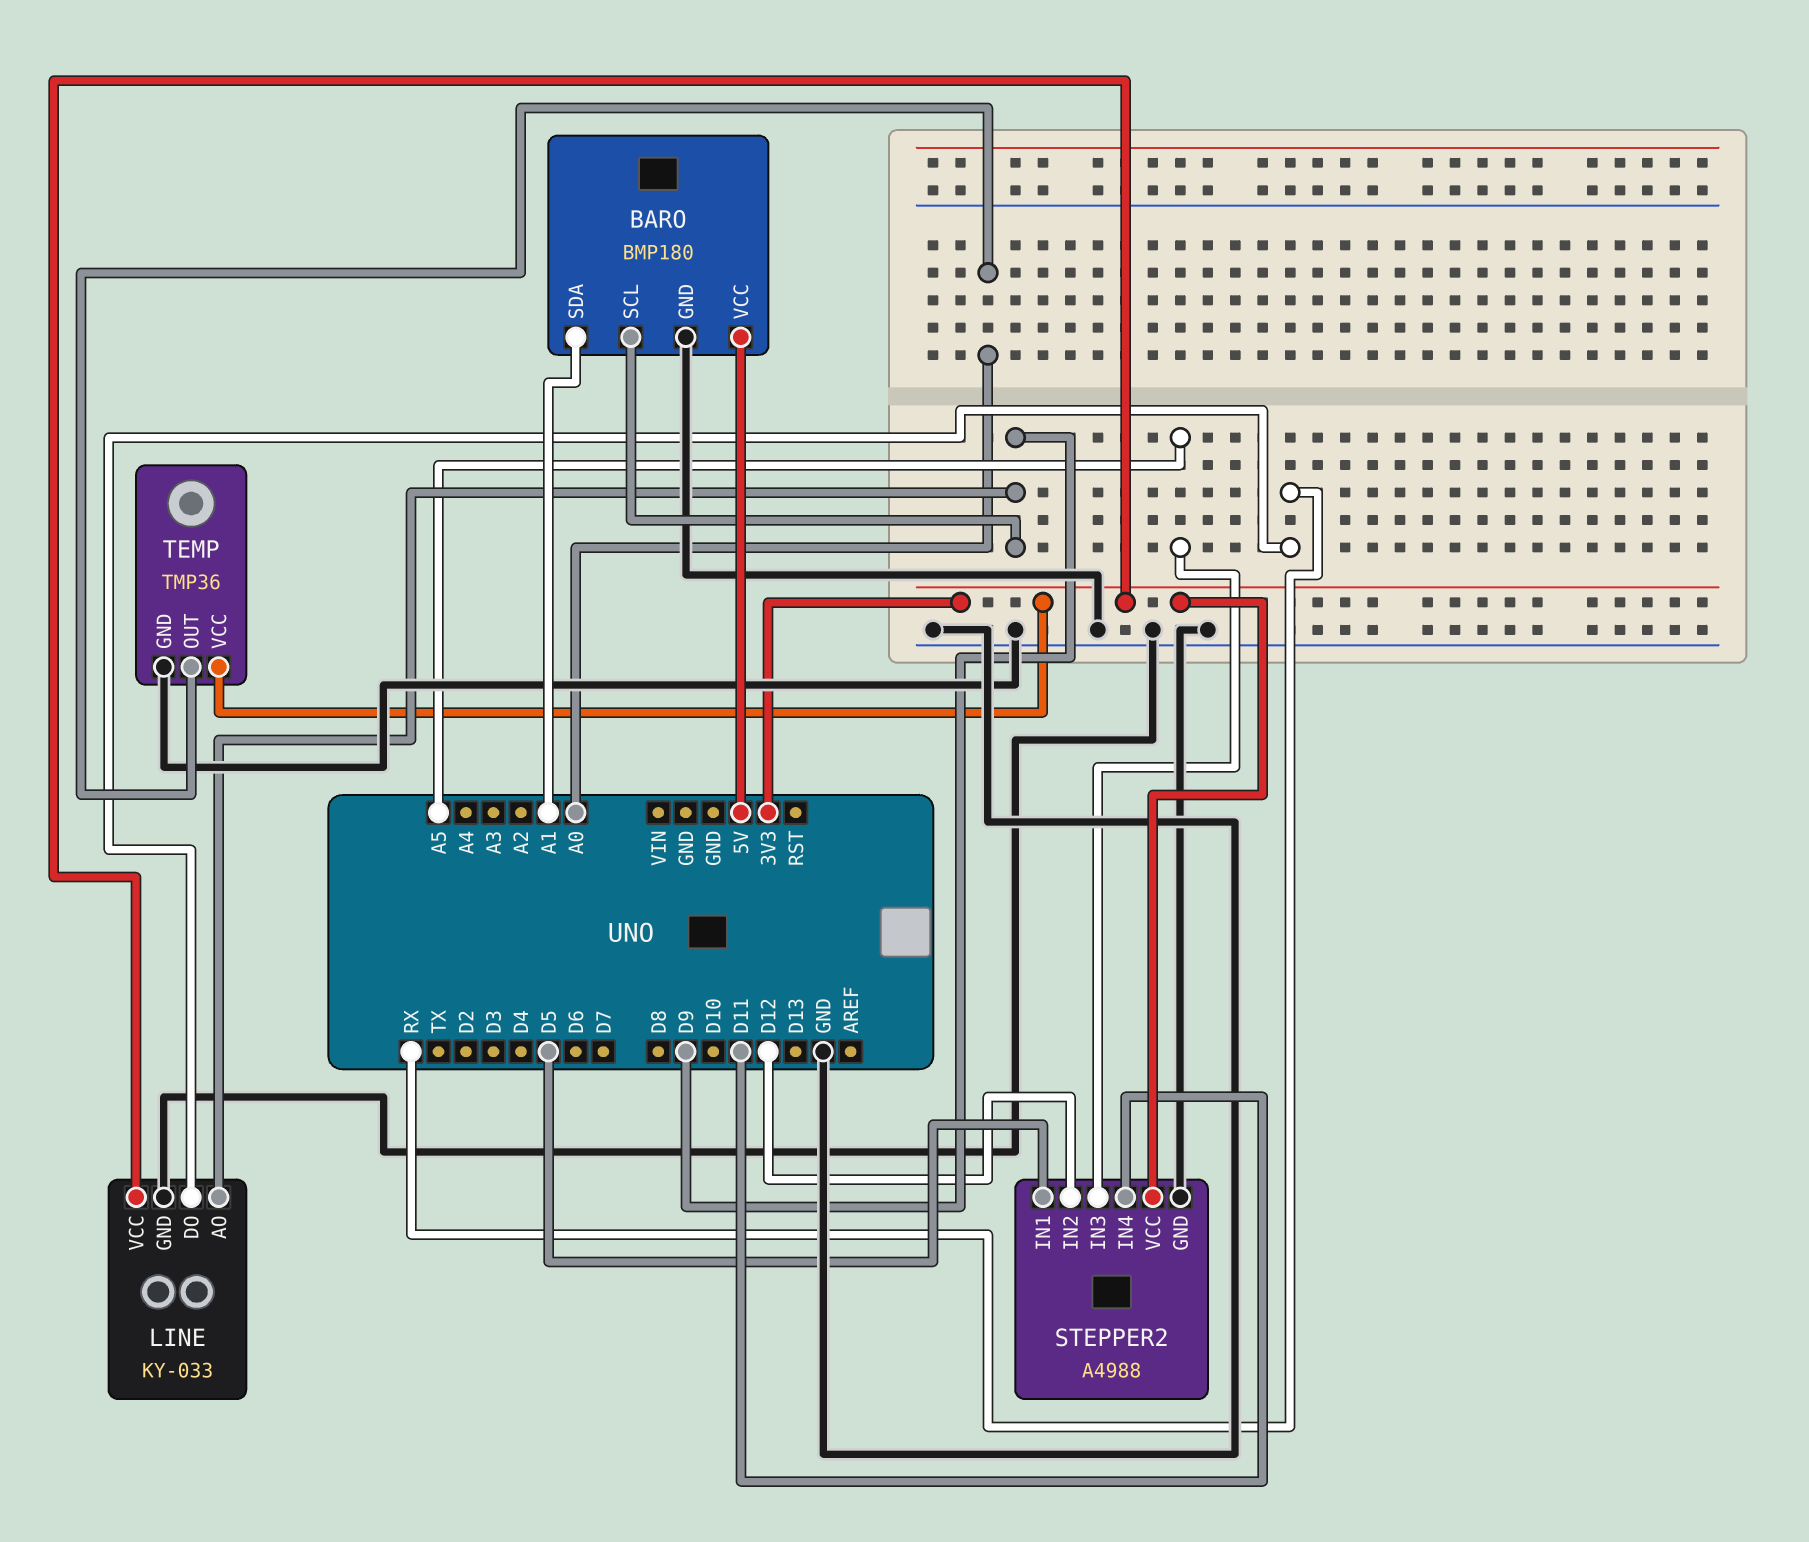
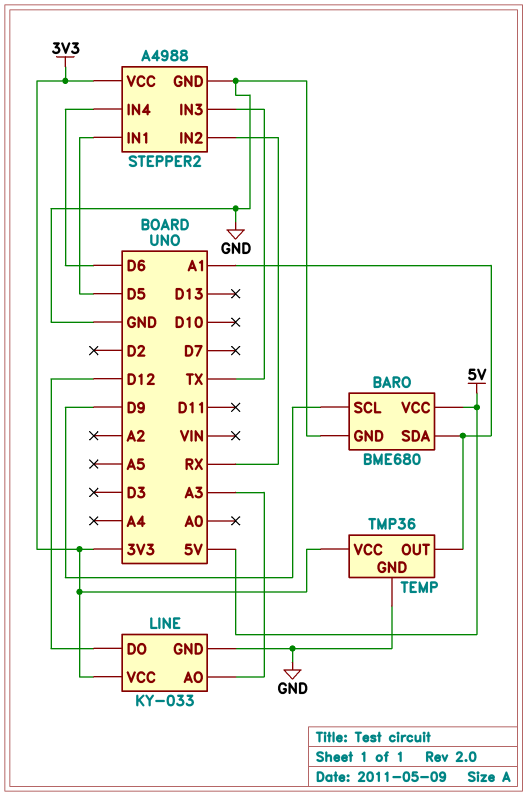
BARO: BMP180 -> BME680
LINE pin AO: D9 -> A3
LINE pin DO: RX -> D12
STEPPER2 pin IN2: D12 -> RX
STEPPER2 pin IN3: A5 -> TX
STEPPER2 pin IN4: D11 -> D6
TEMP pin OUT: A0 -> A1

